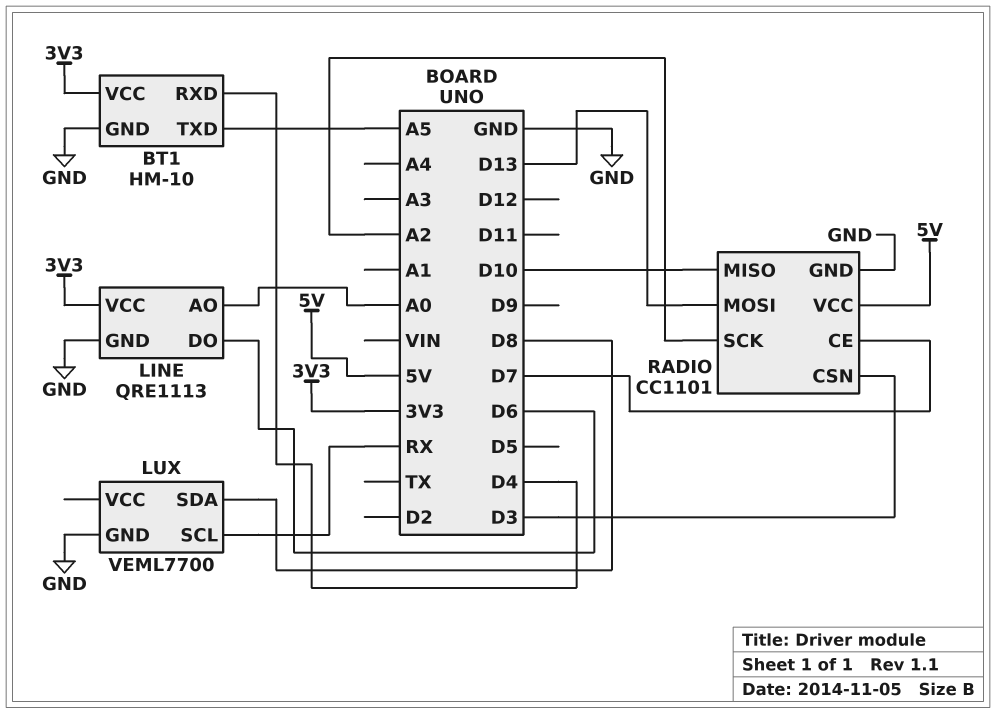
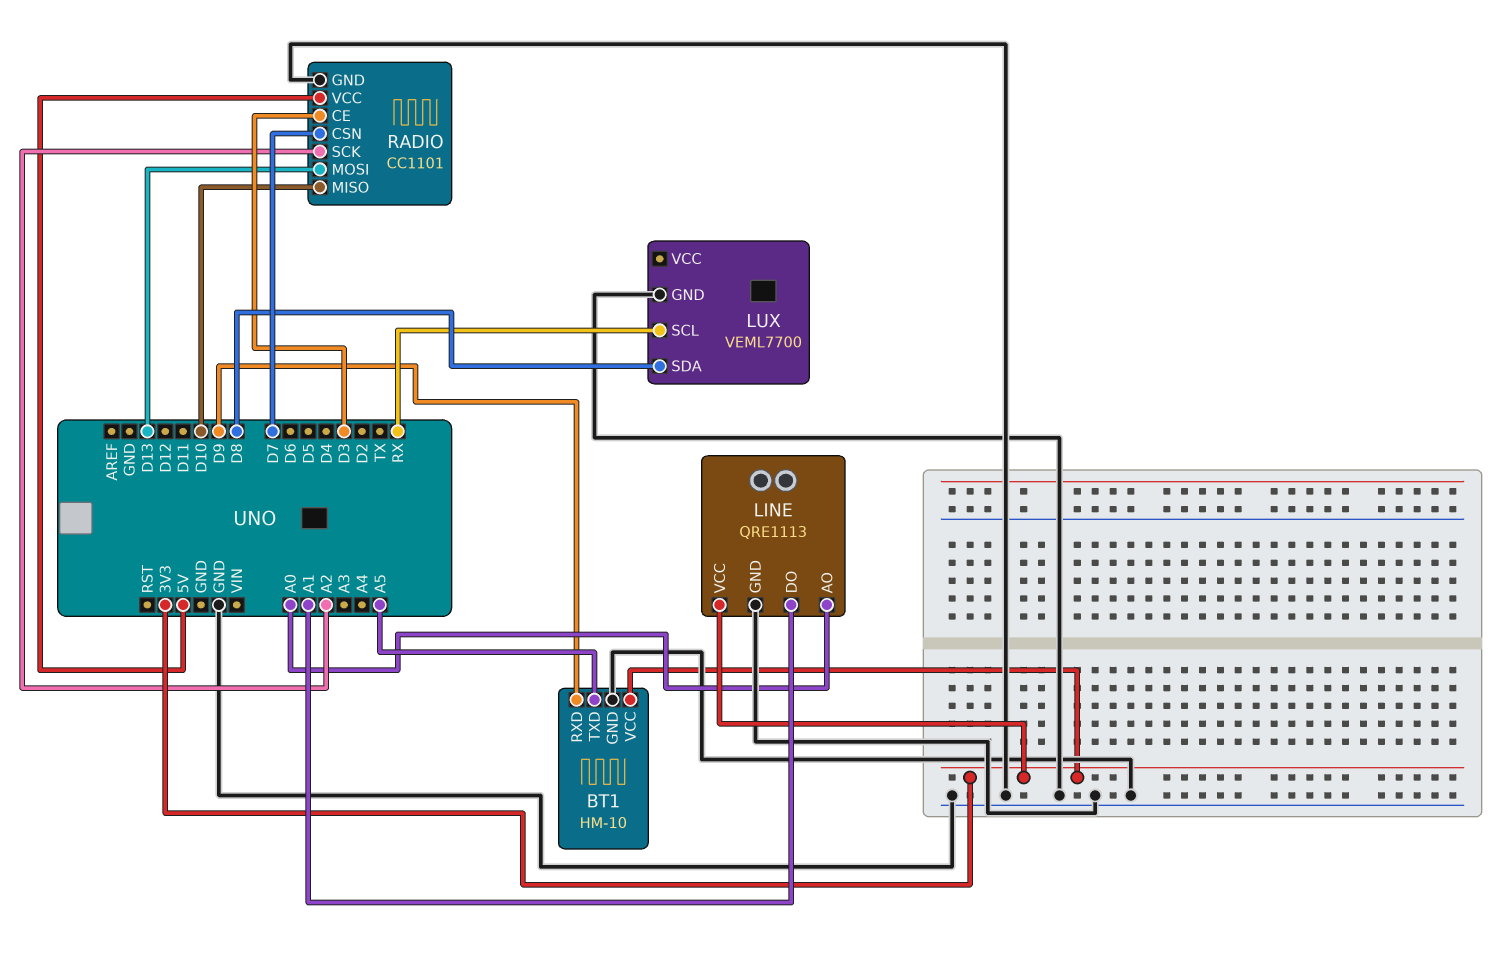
BT1 pin RXD: D4 -> D9
LINE pin DO: D6 -> A1
RADIO pin CE: D7 -> D3
RADIO pin CSN: D3 -> D7

